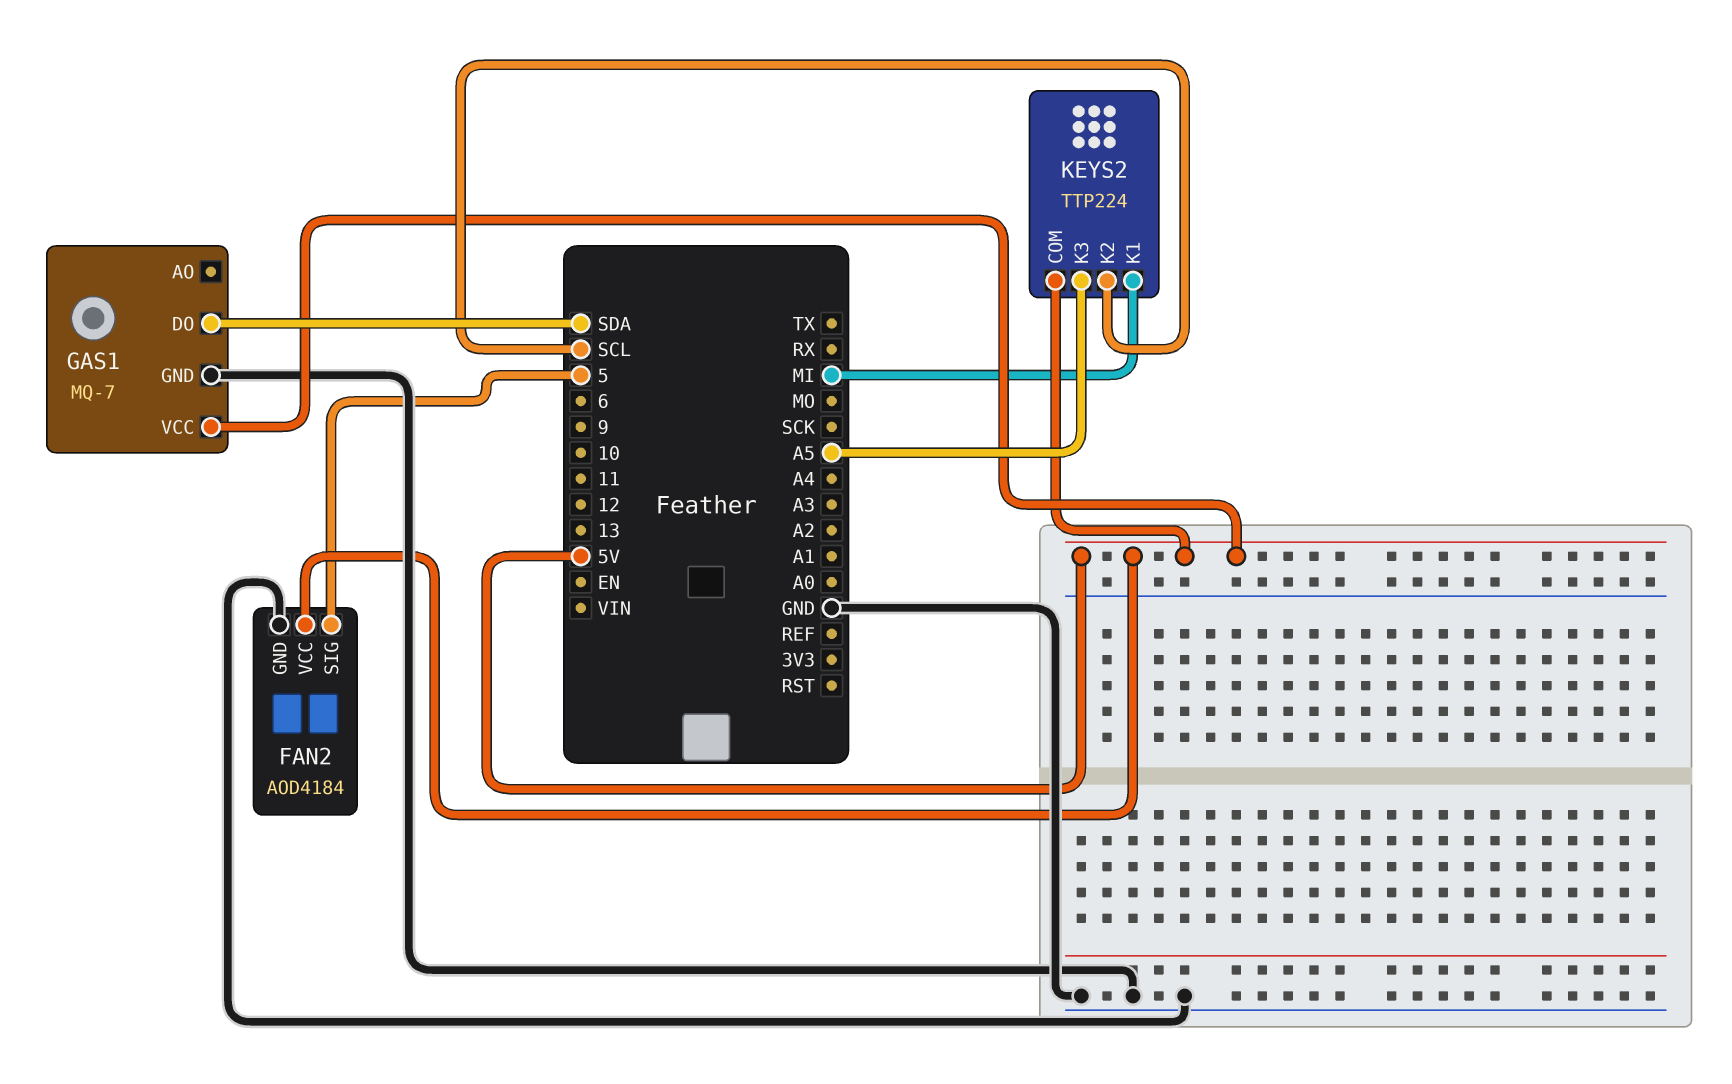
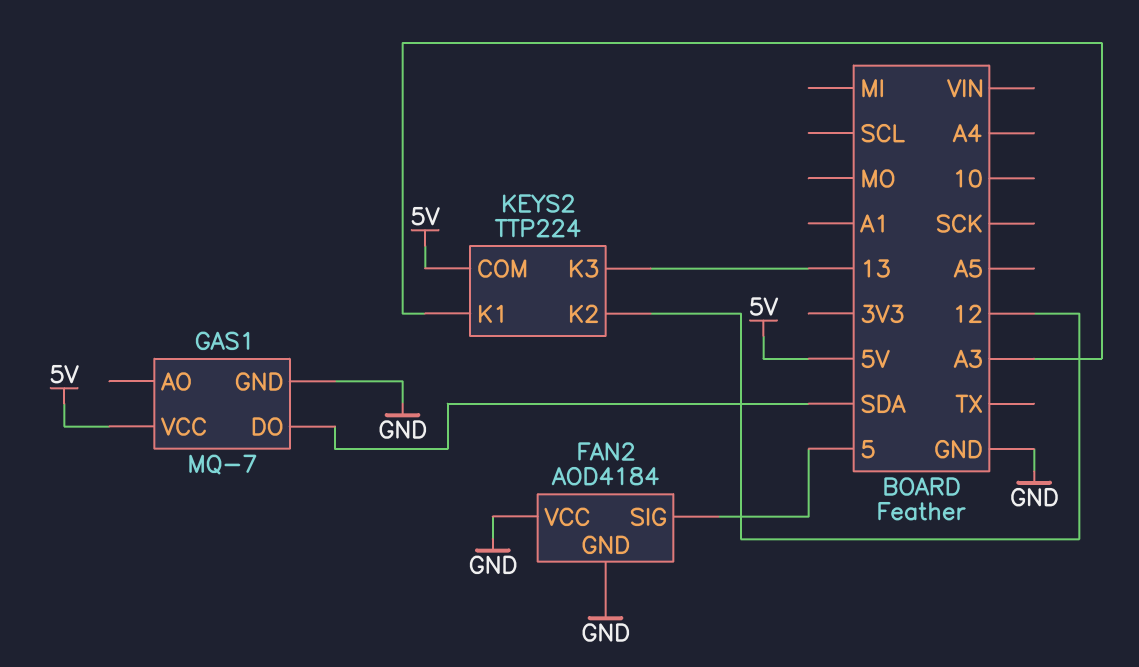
FAN2 pin VCC: 5V -> GND
KEYS2 pin K1: MI -> A3
KEYS2 pin K2: SCL -> 12
KEYS2 pin K3: A5 -> 13

